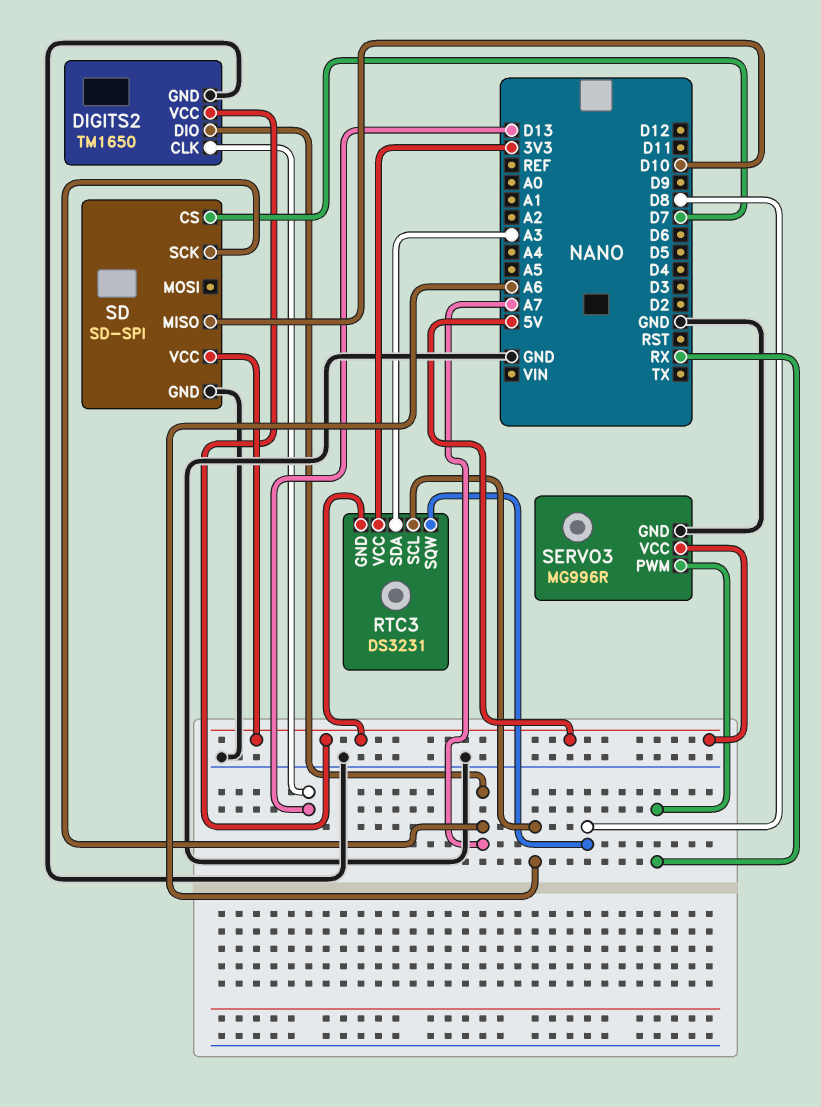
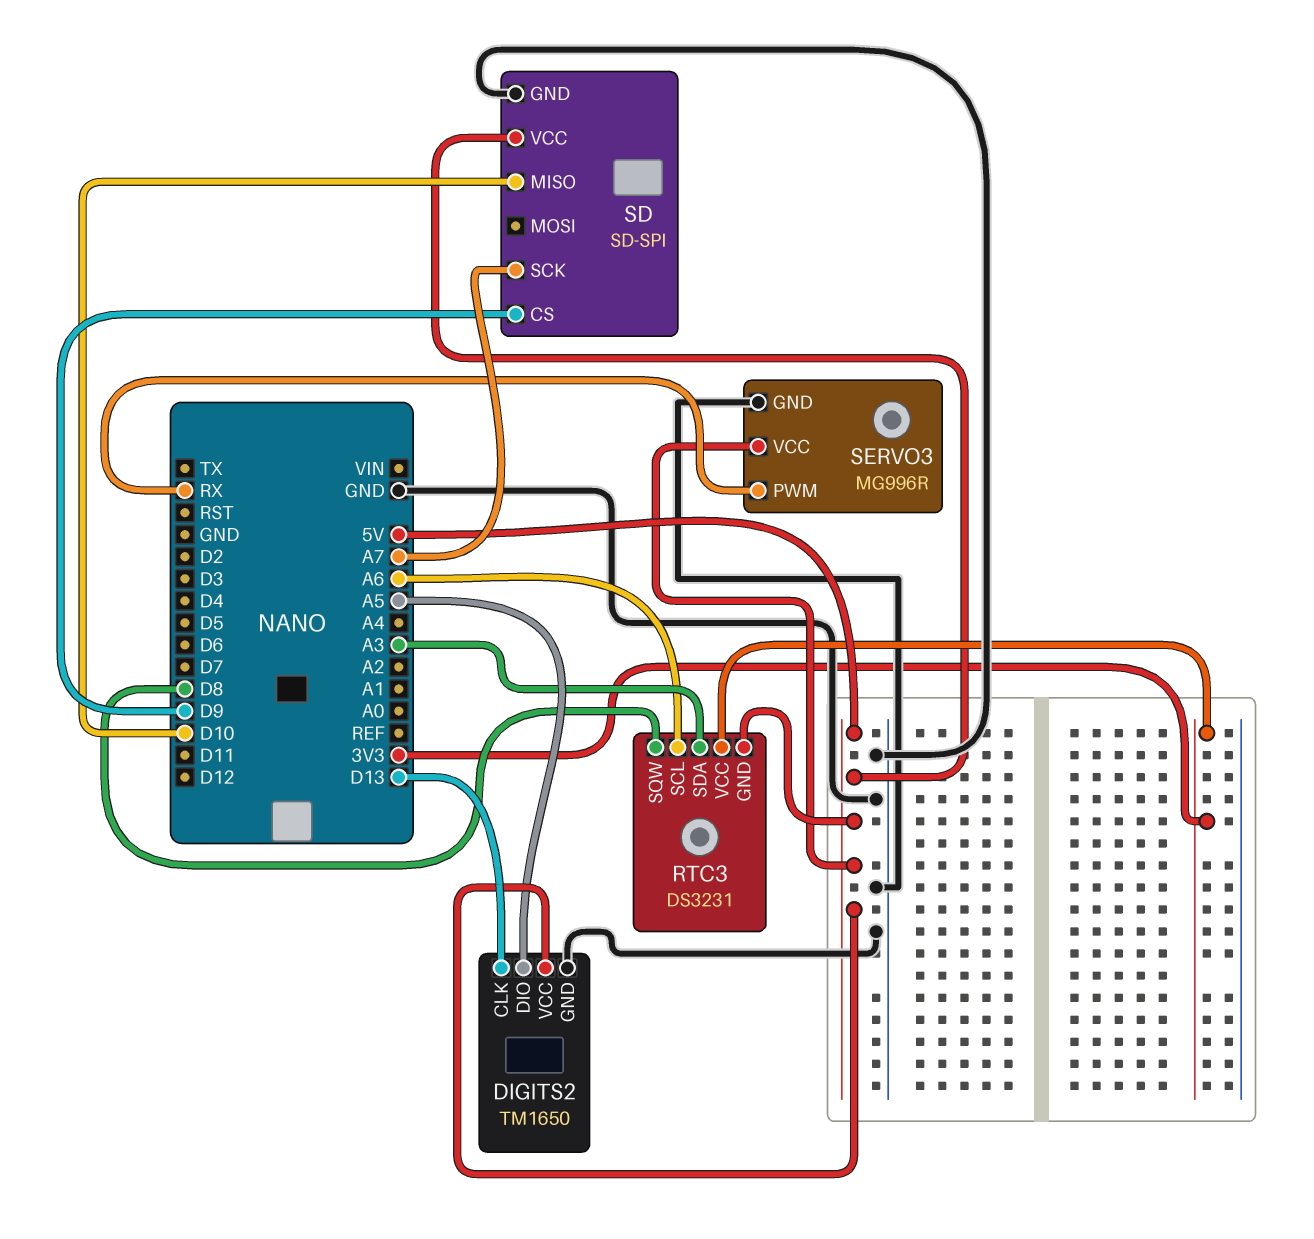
DIGITS2 pin DIO: A7 -> A5
SD pin CS: D7 -> D9

